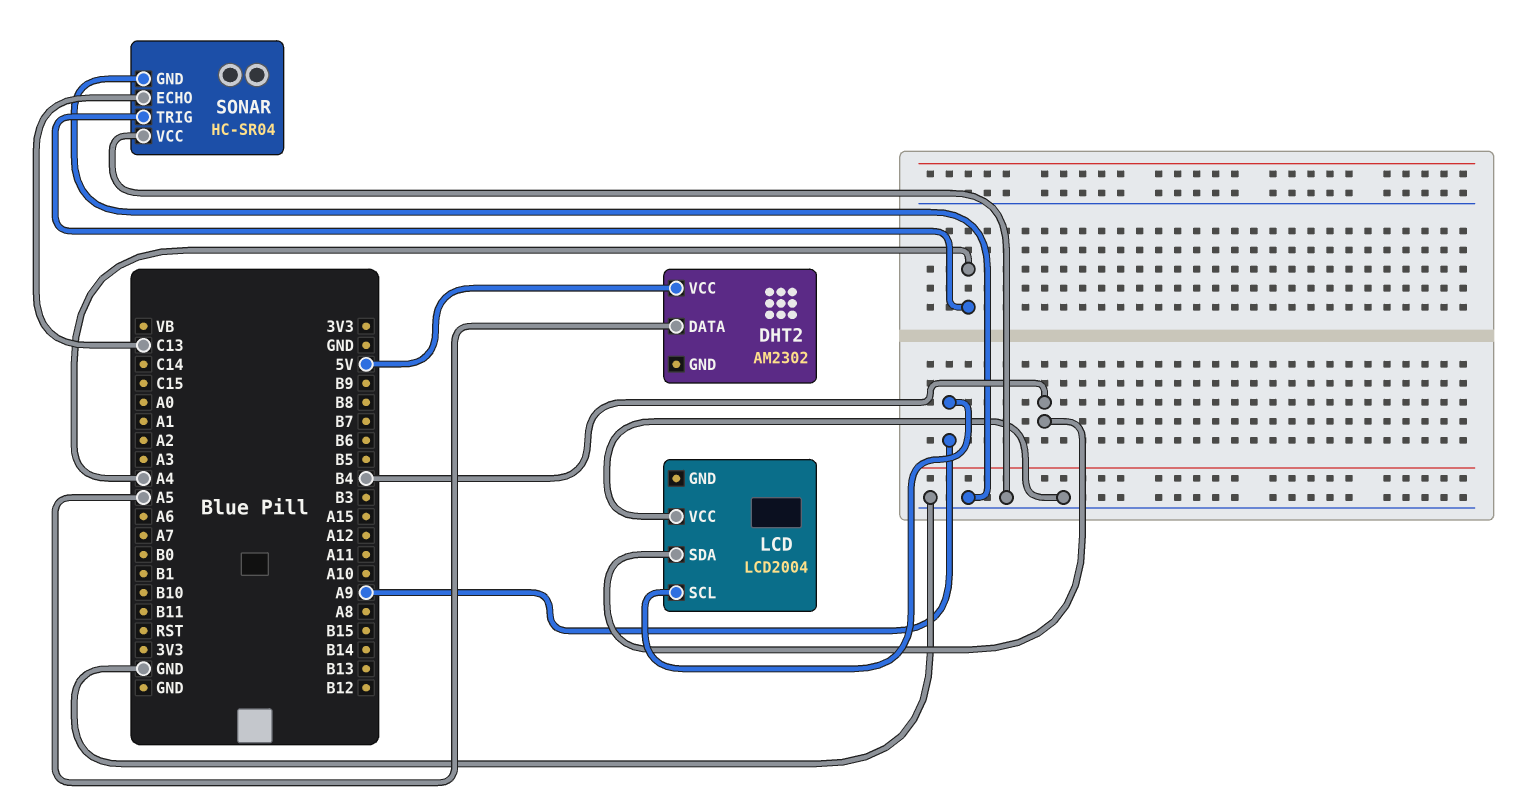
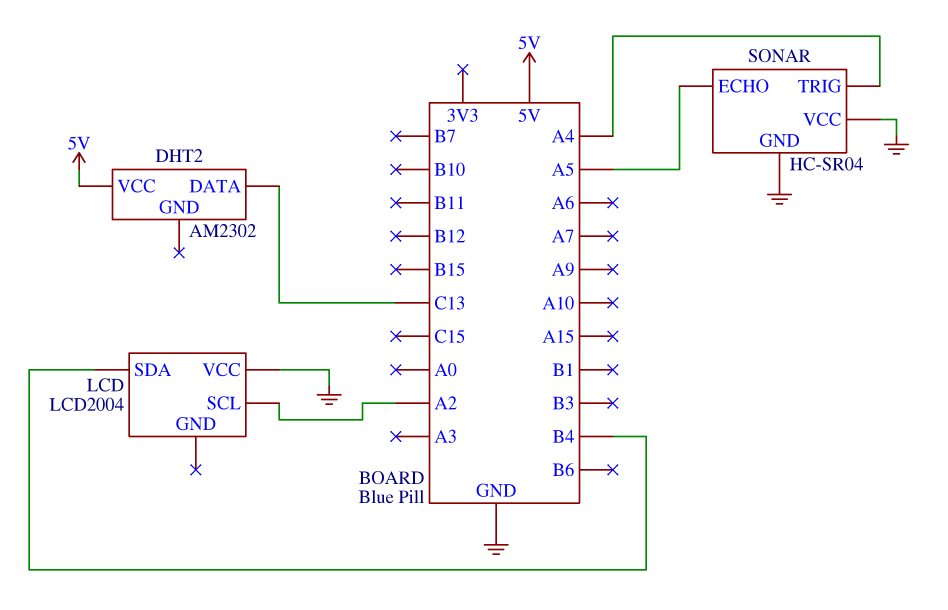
DHT2 pin DATA: A5 -> C13
LCD pin SCL: A9 -> A2
SONAR pin ECHO: C13 -> A5

